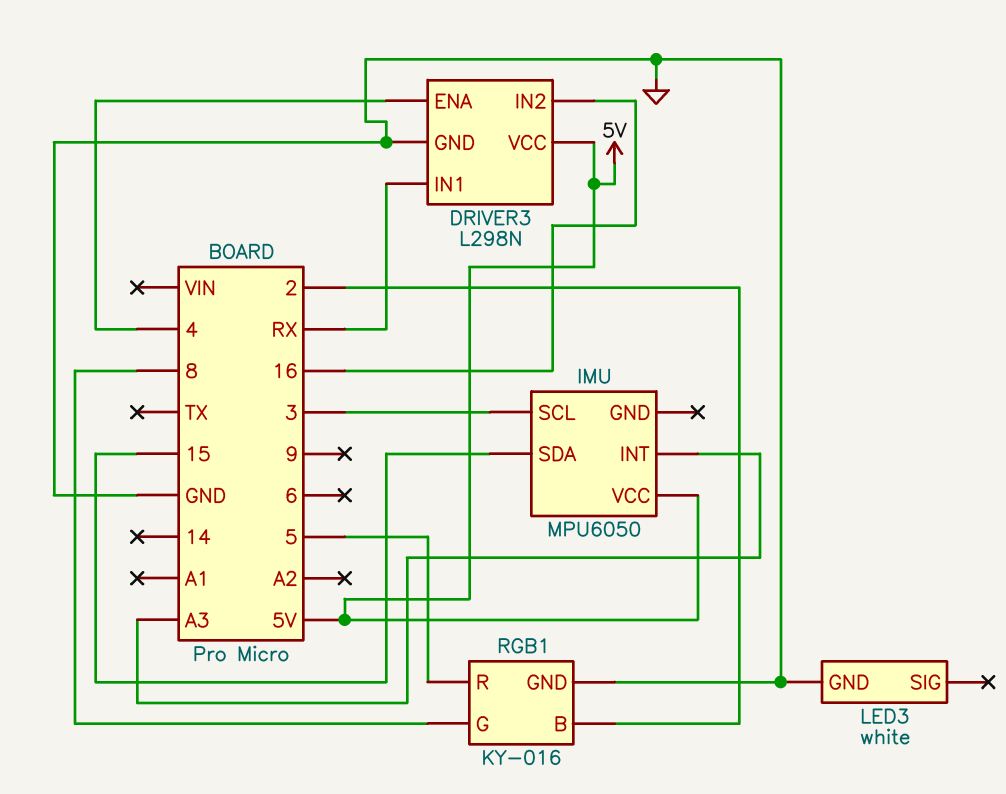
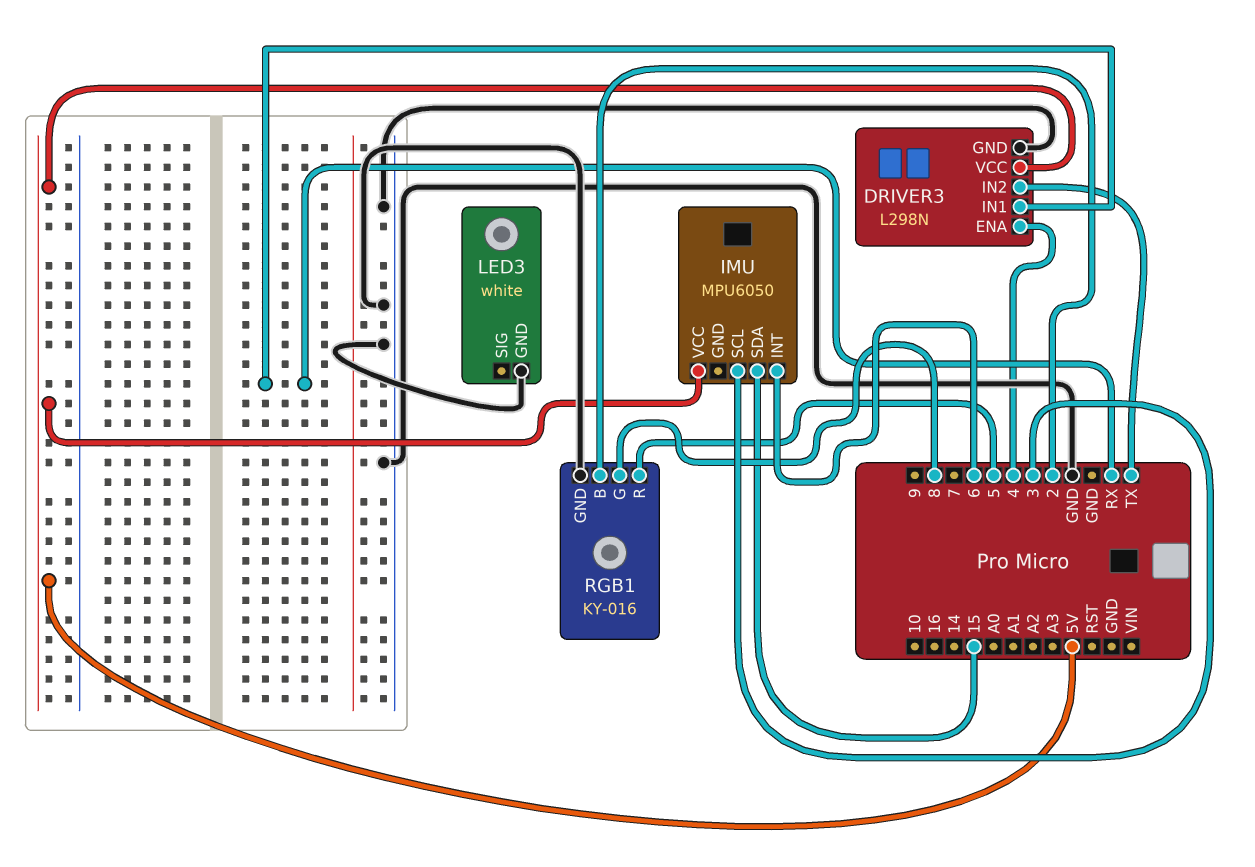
DRIVER3 pin IN2: 16 -> TX
IMU pin INT: A3 -> 6

